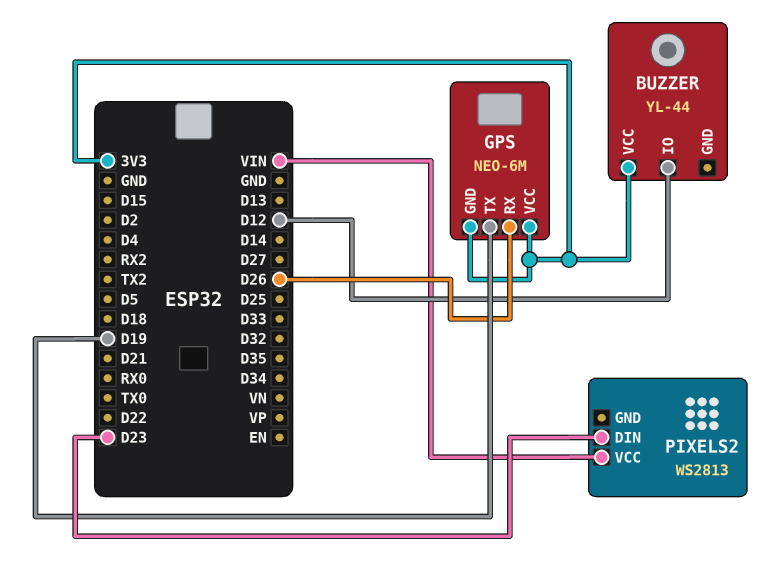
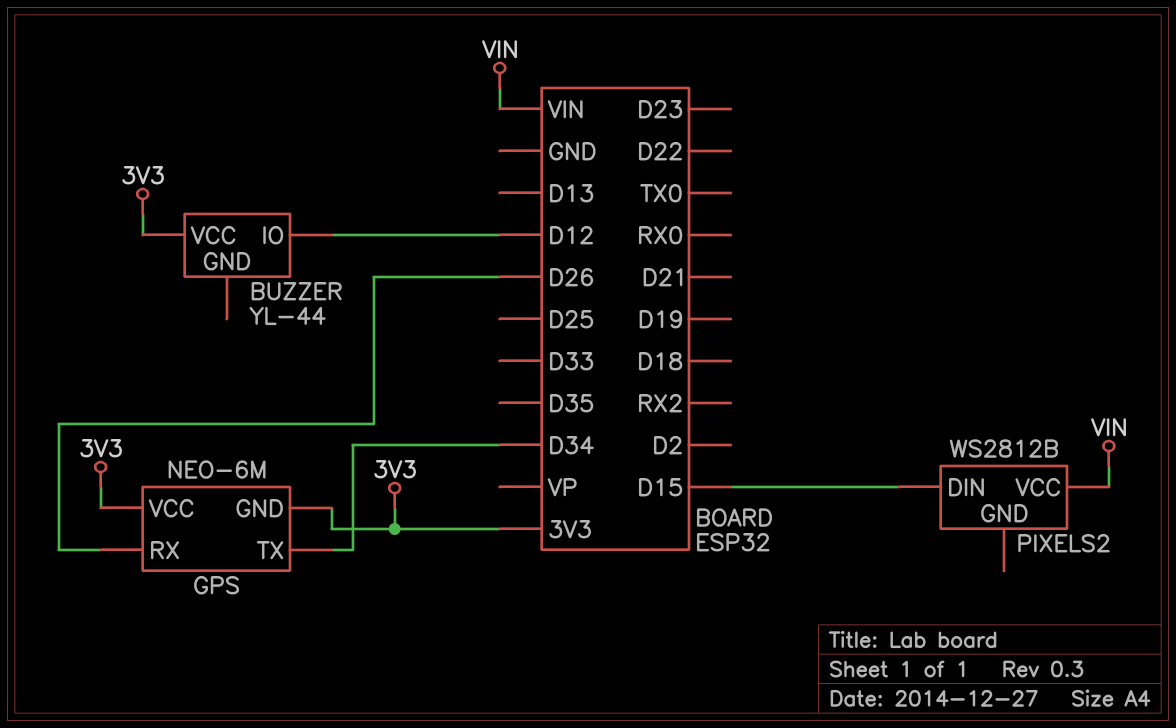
GPS pin TX: D19 -> D34
PIXELS2: WS2813 -> WS2812B
PIXELS2 pin DIN: D23 -> D15

